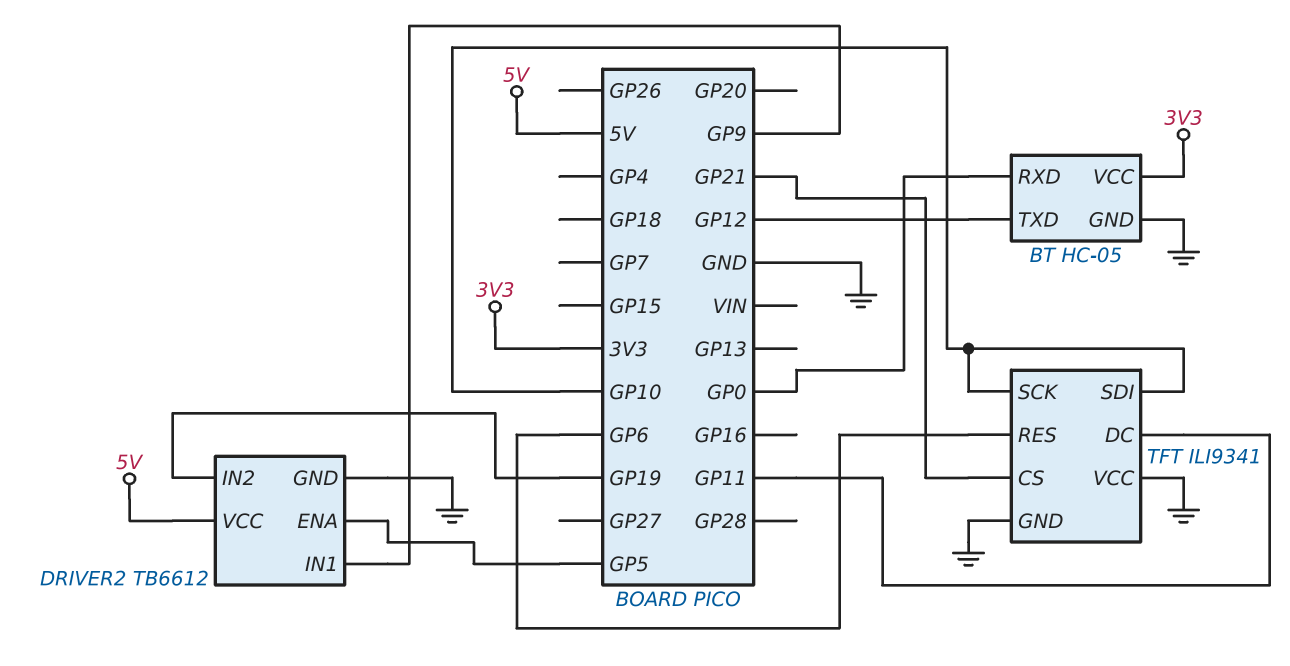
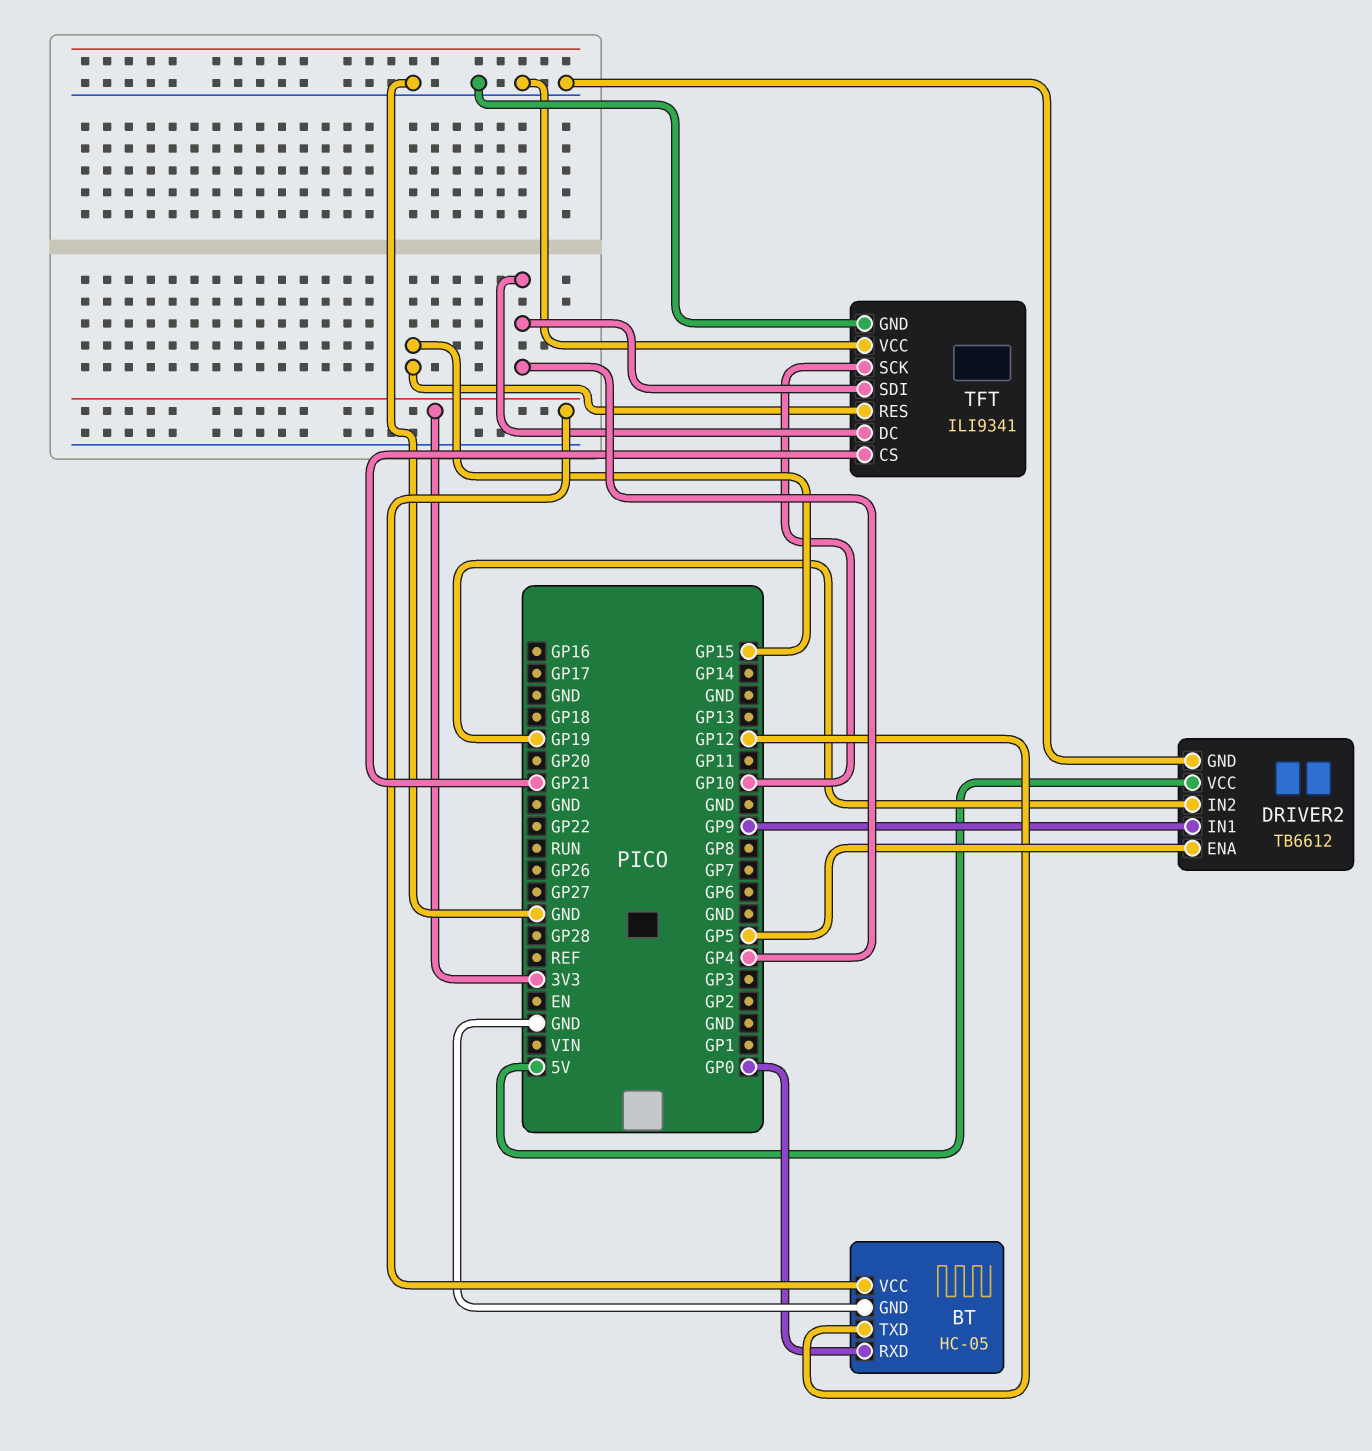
TFT pin DC: GP11 -> GP4
TFT pin RES: GP6 -> GP15
TFT pin SDI: GP10 -> GP4

